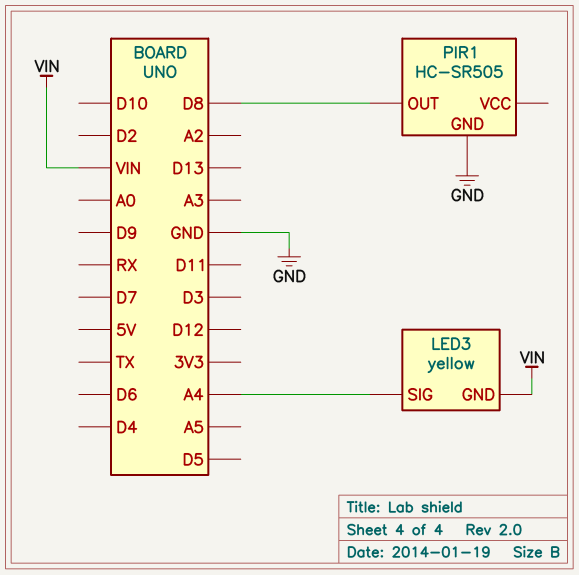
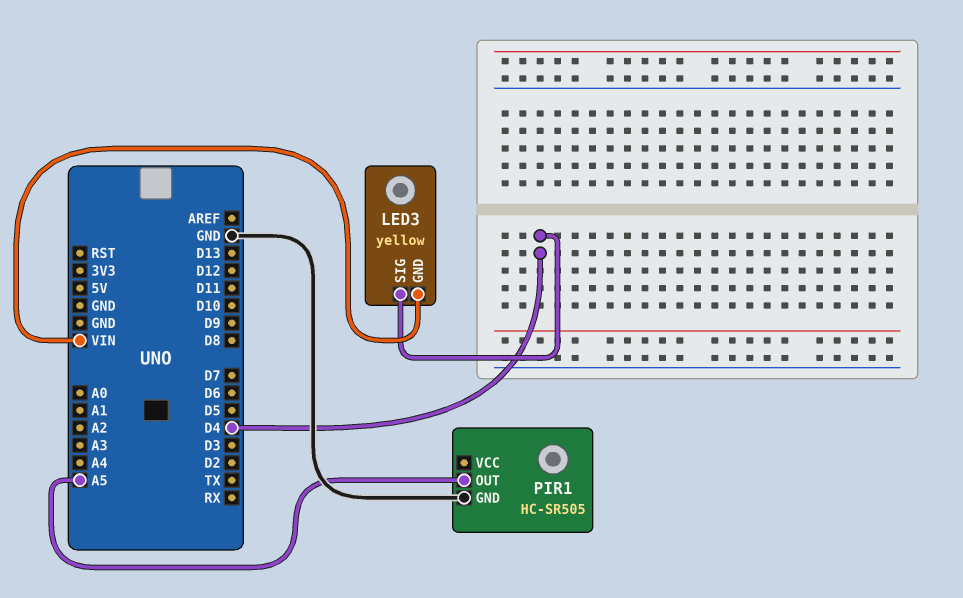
LED3 pin SIG: A4 -> D4
PIR1 pin OUT: D8 -> A5

